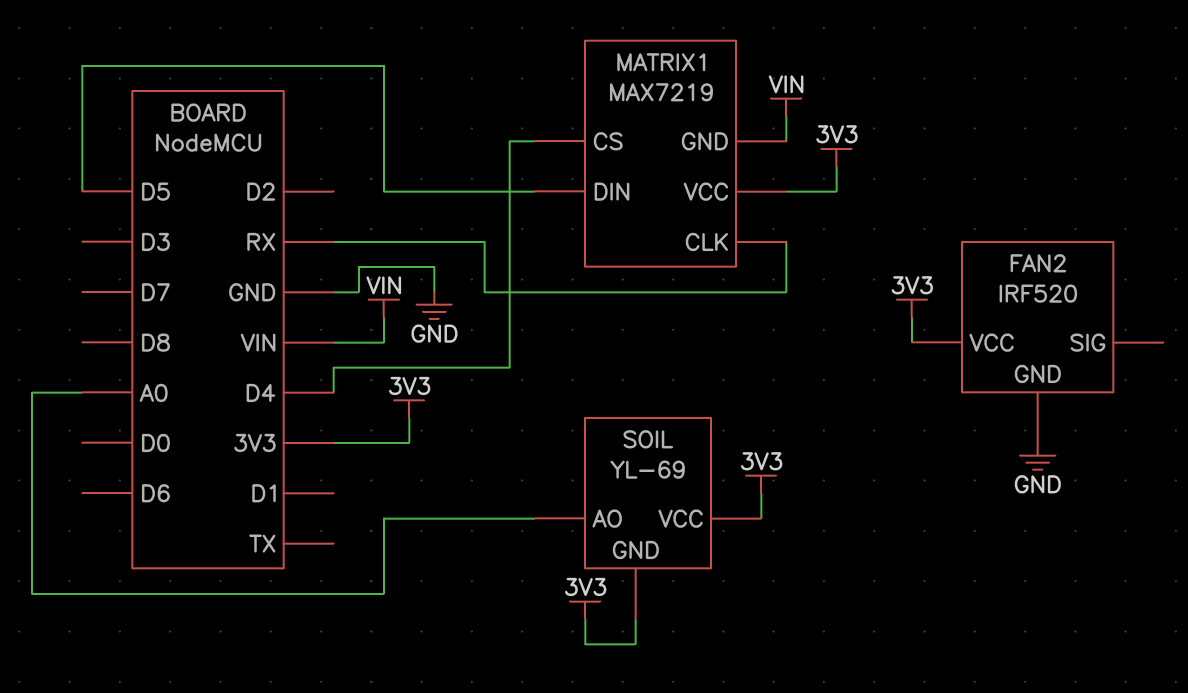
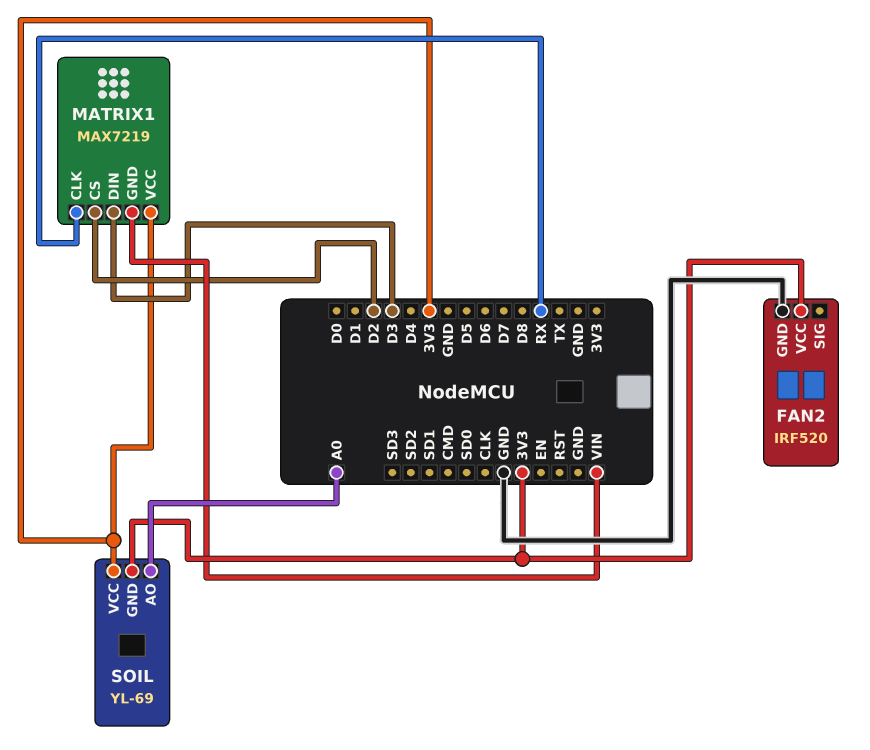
MATRIX1 pin CS: D4 -> D2
MATRIX1 pin DIN: D5 -> D3

